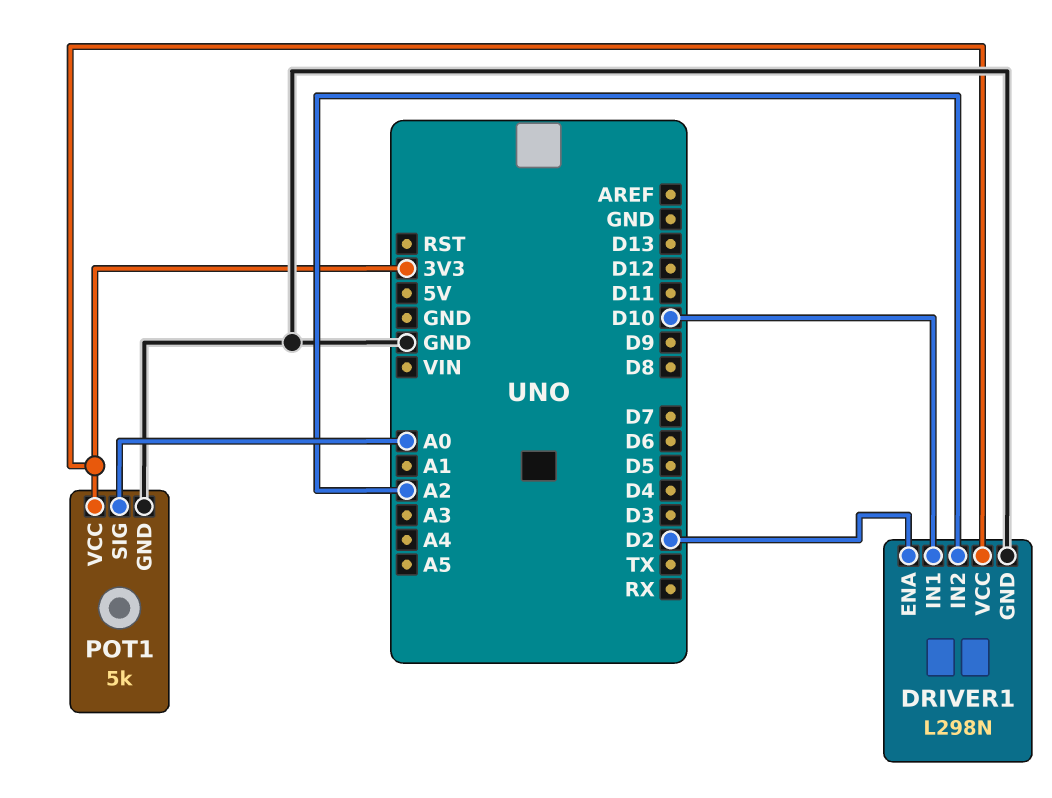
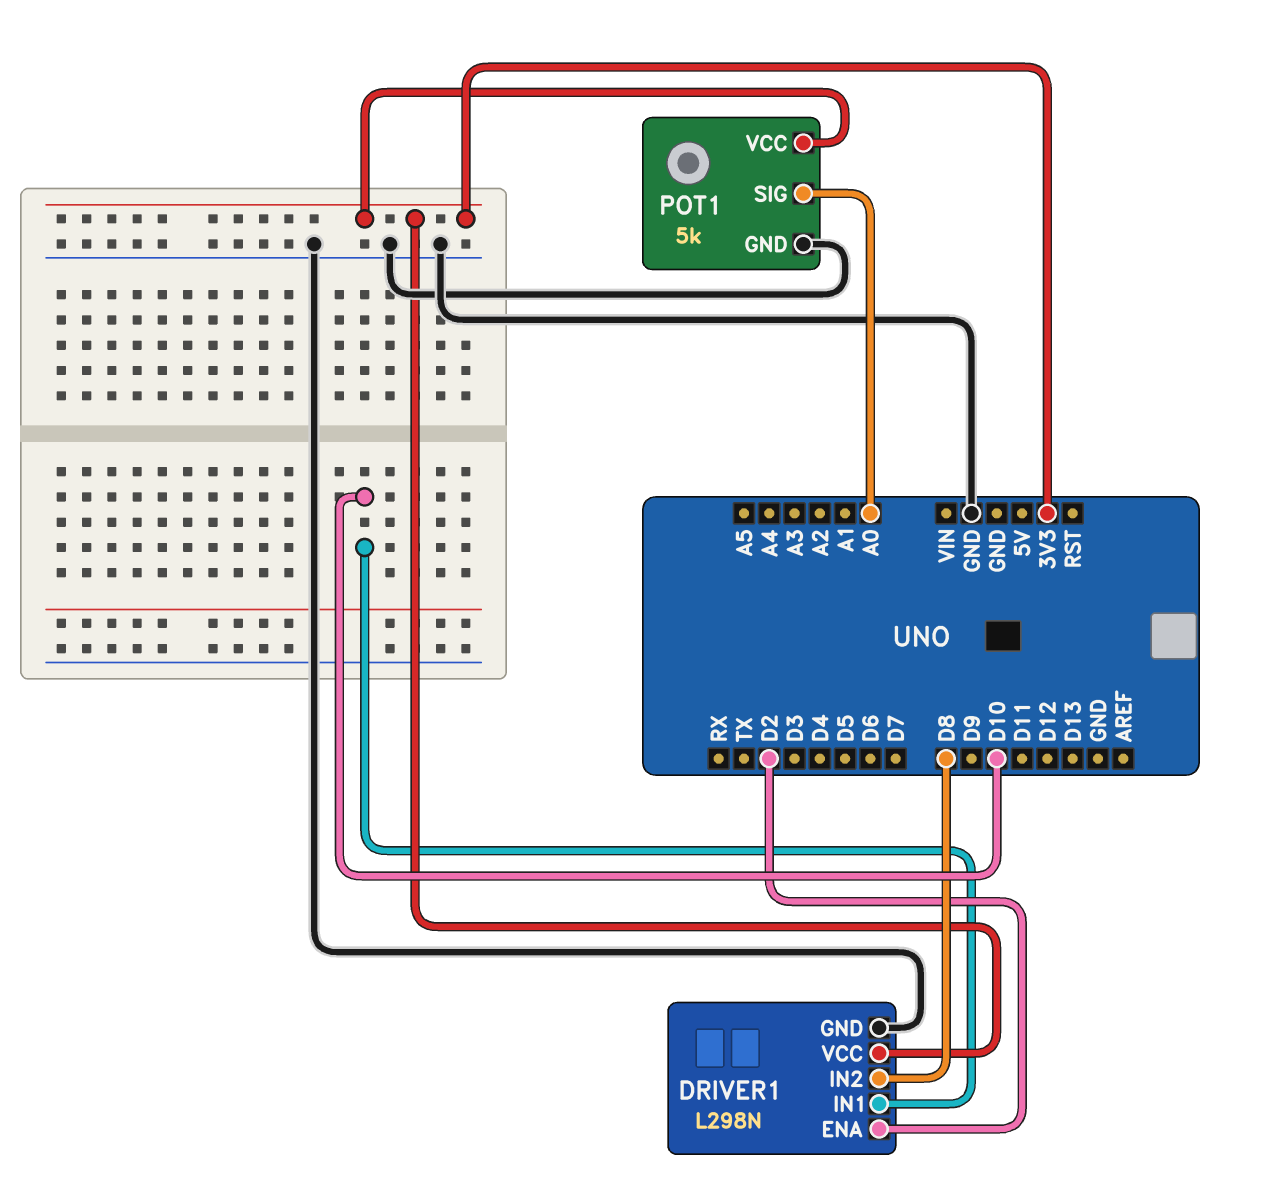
DRIVER1 pin IN2: A2 -> D8

